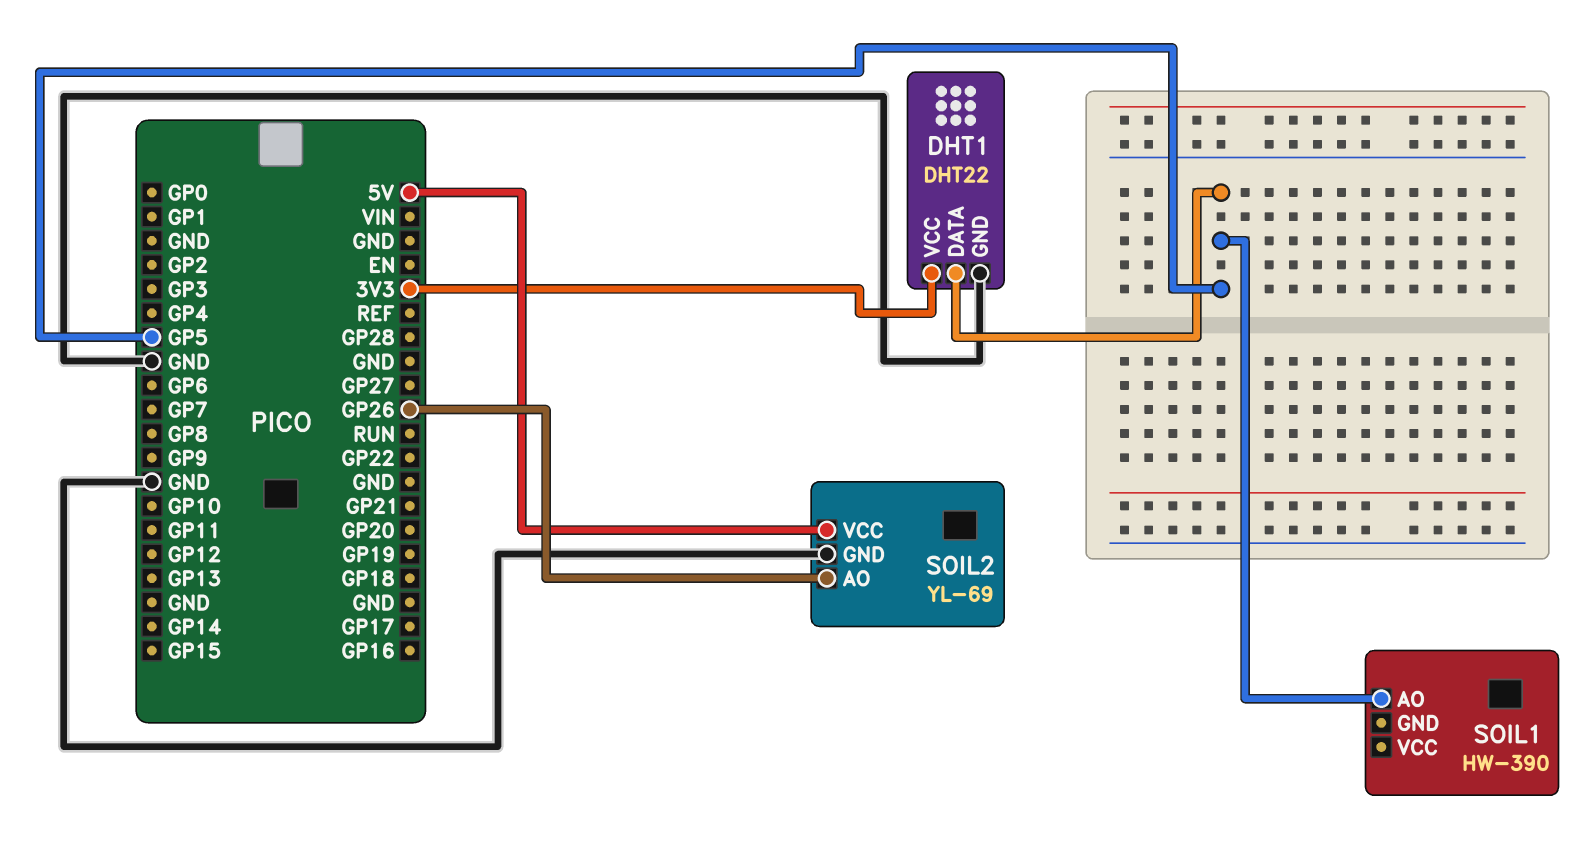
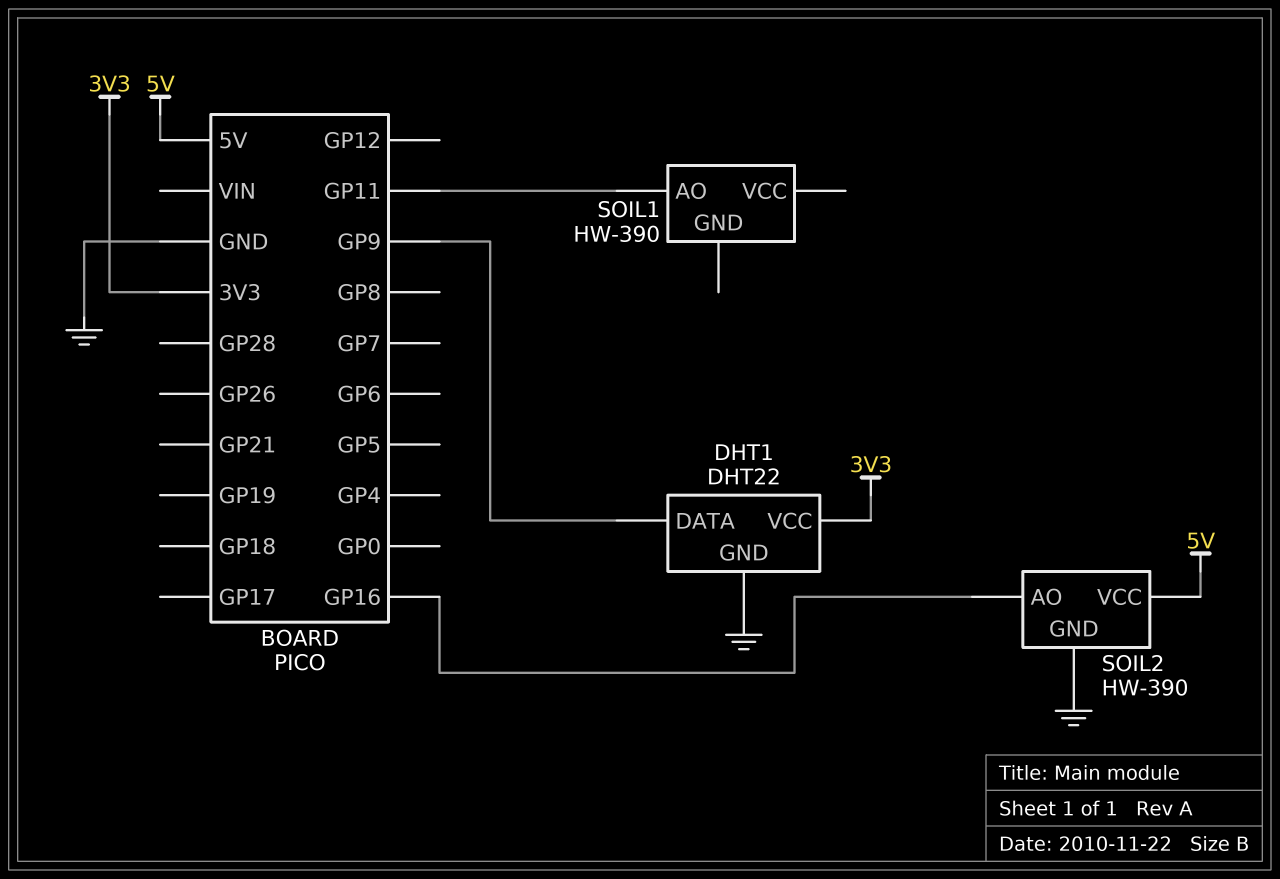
DHT1 pin DATA: GP5 -> GP9
SOIL1 pin AO: GP5 -> GP11
SOIL2: YL-69 -> HW-390
SOIL2 pin AO: GP26 -> GP16

